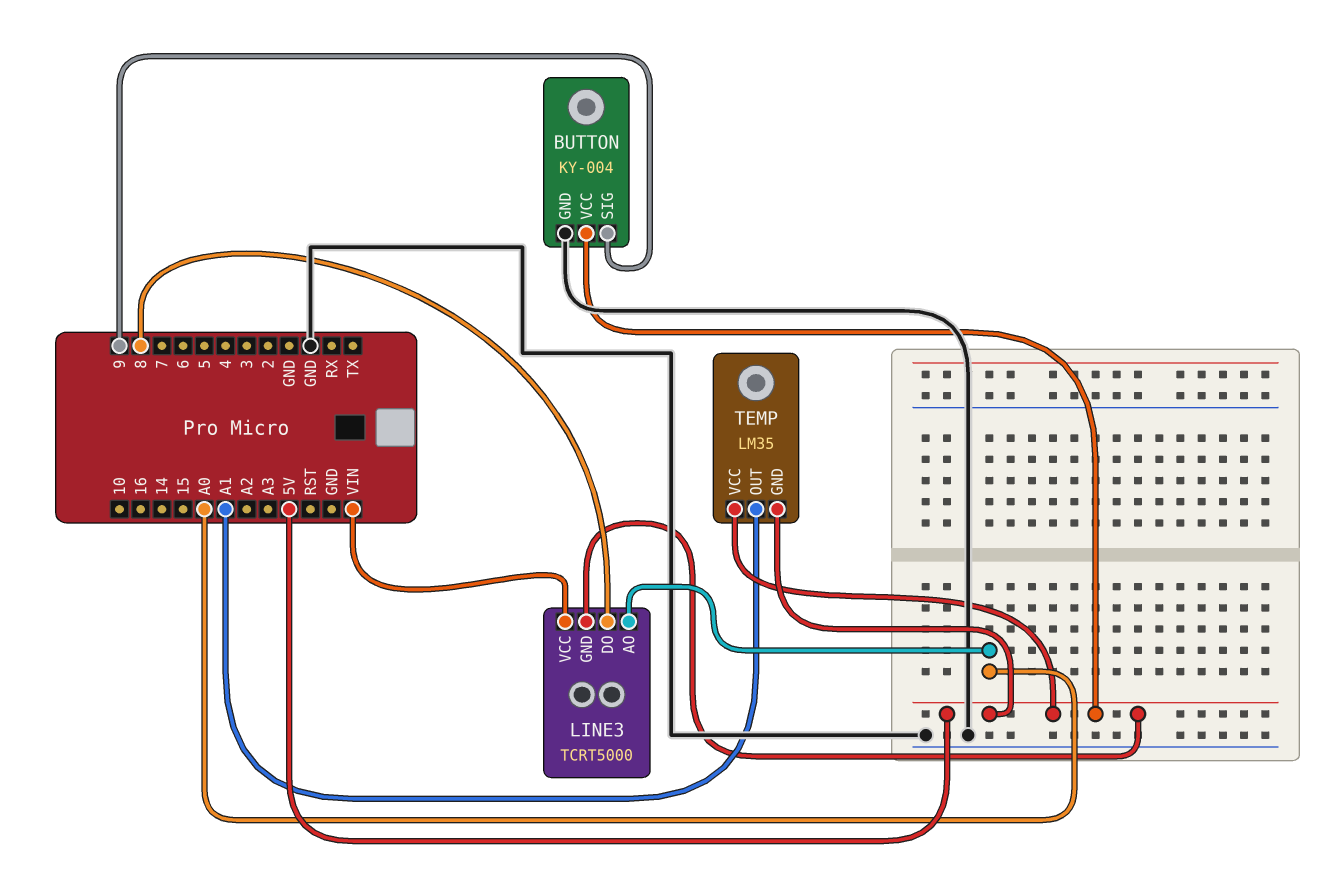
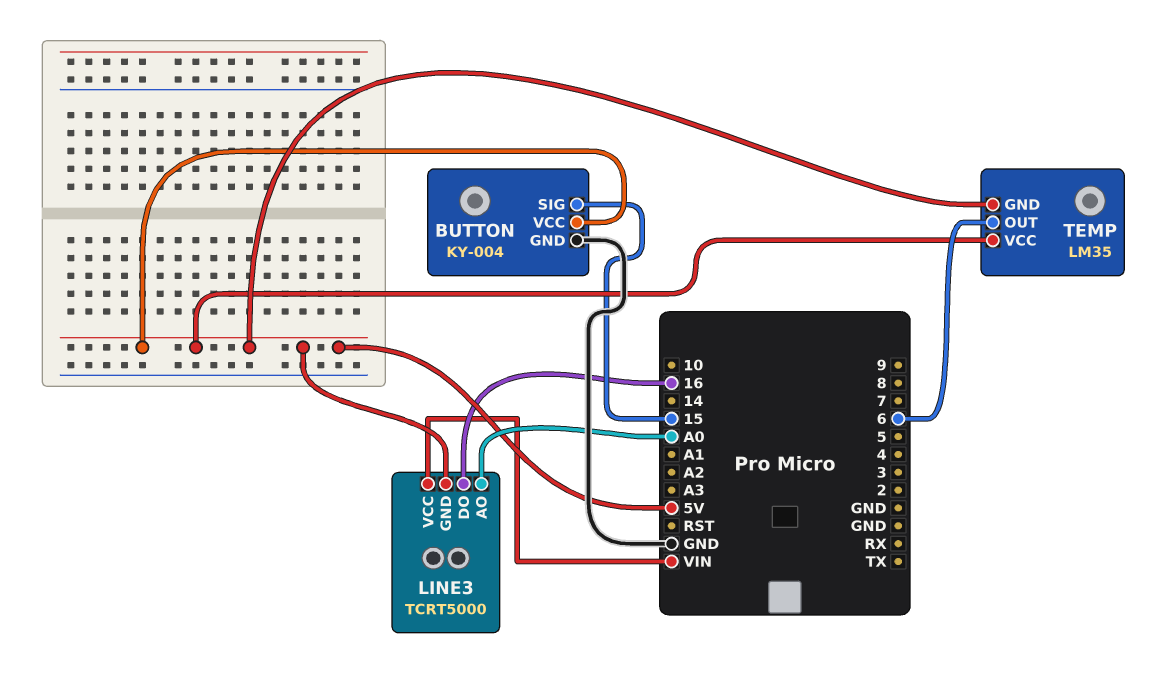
BUTTON pin SIG: 9 -> 15
LINE3 pin DO: 8 -> 16
TEMP pin OUT: A1 -> 6

